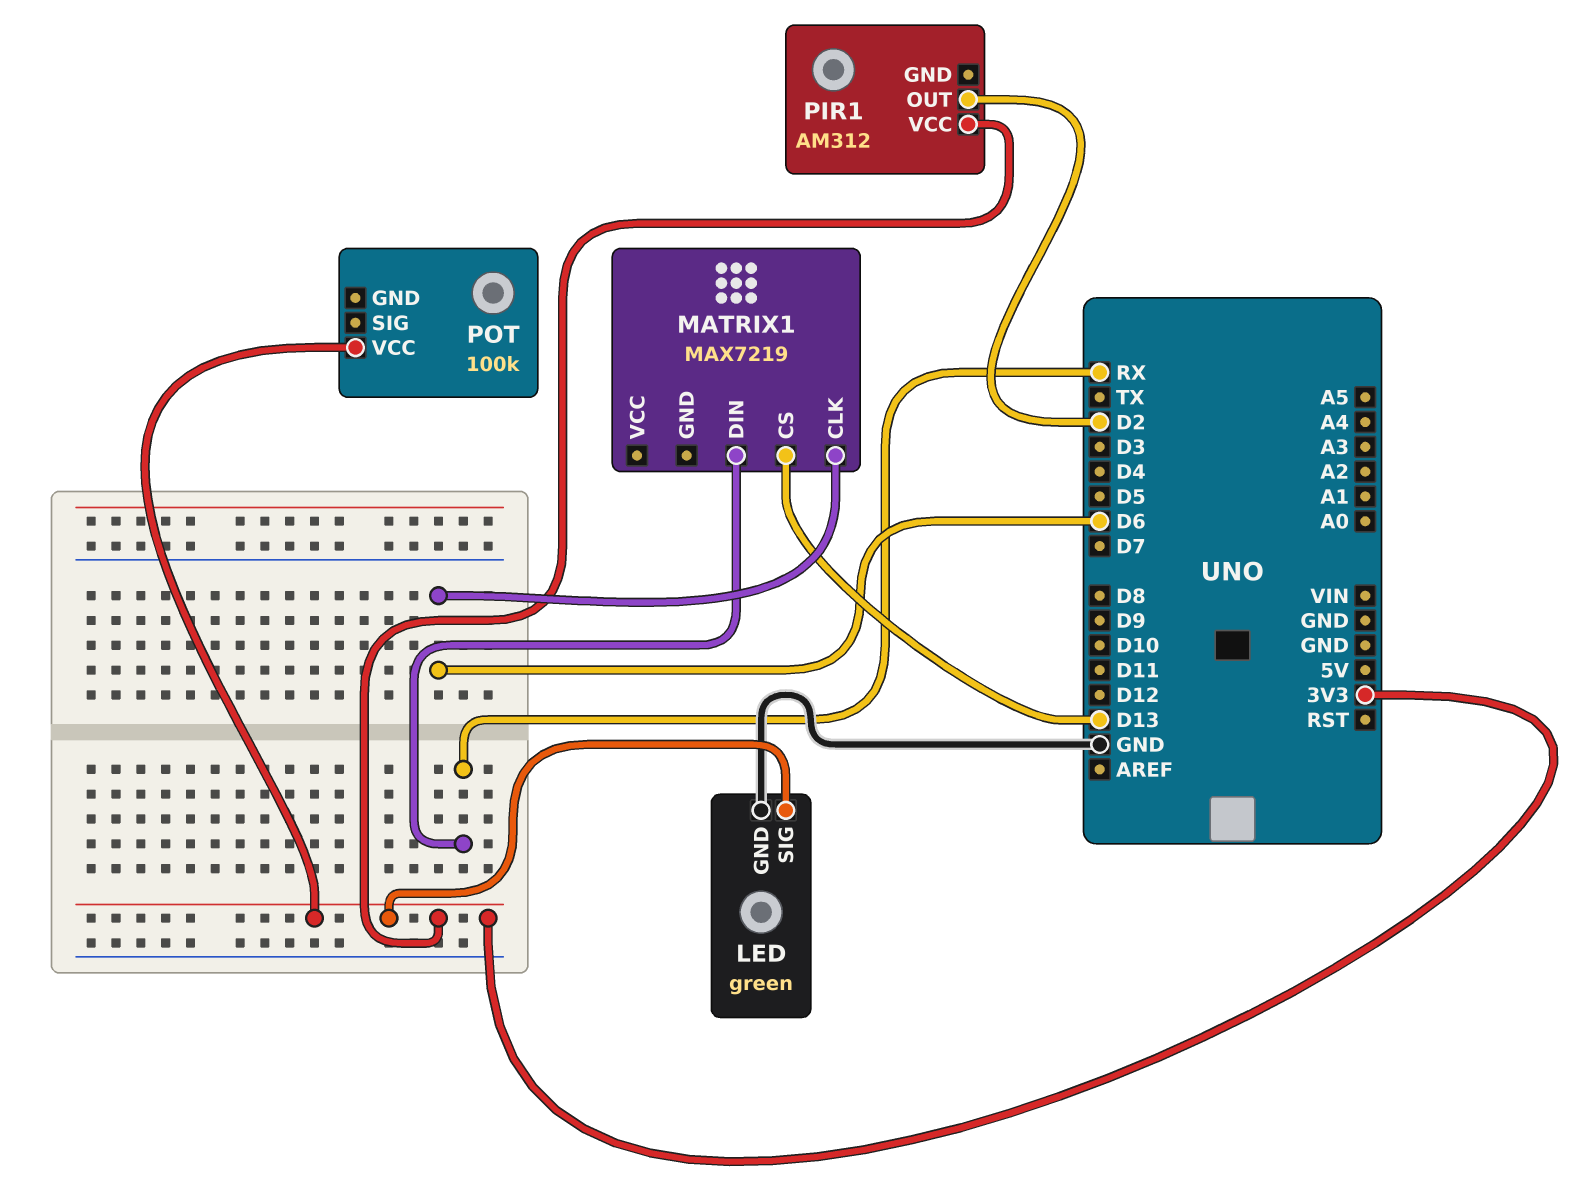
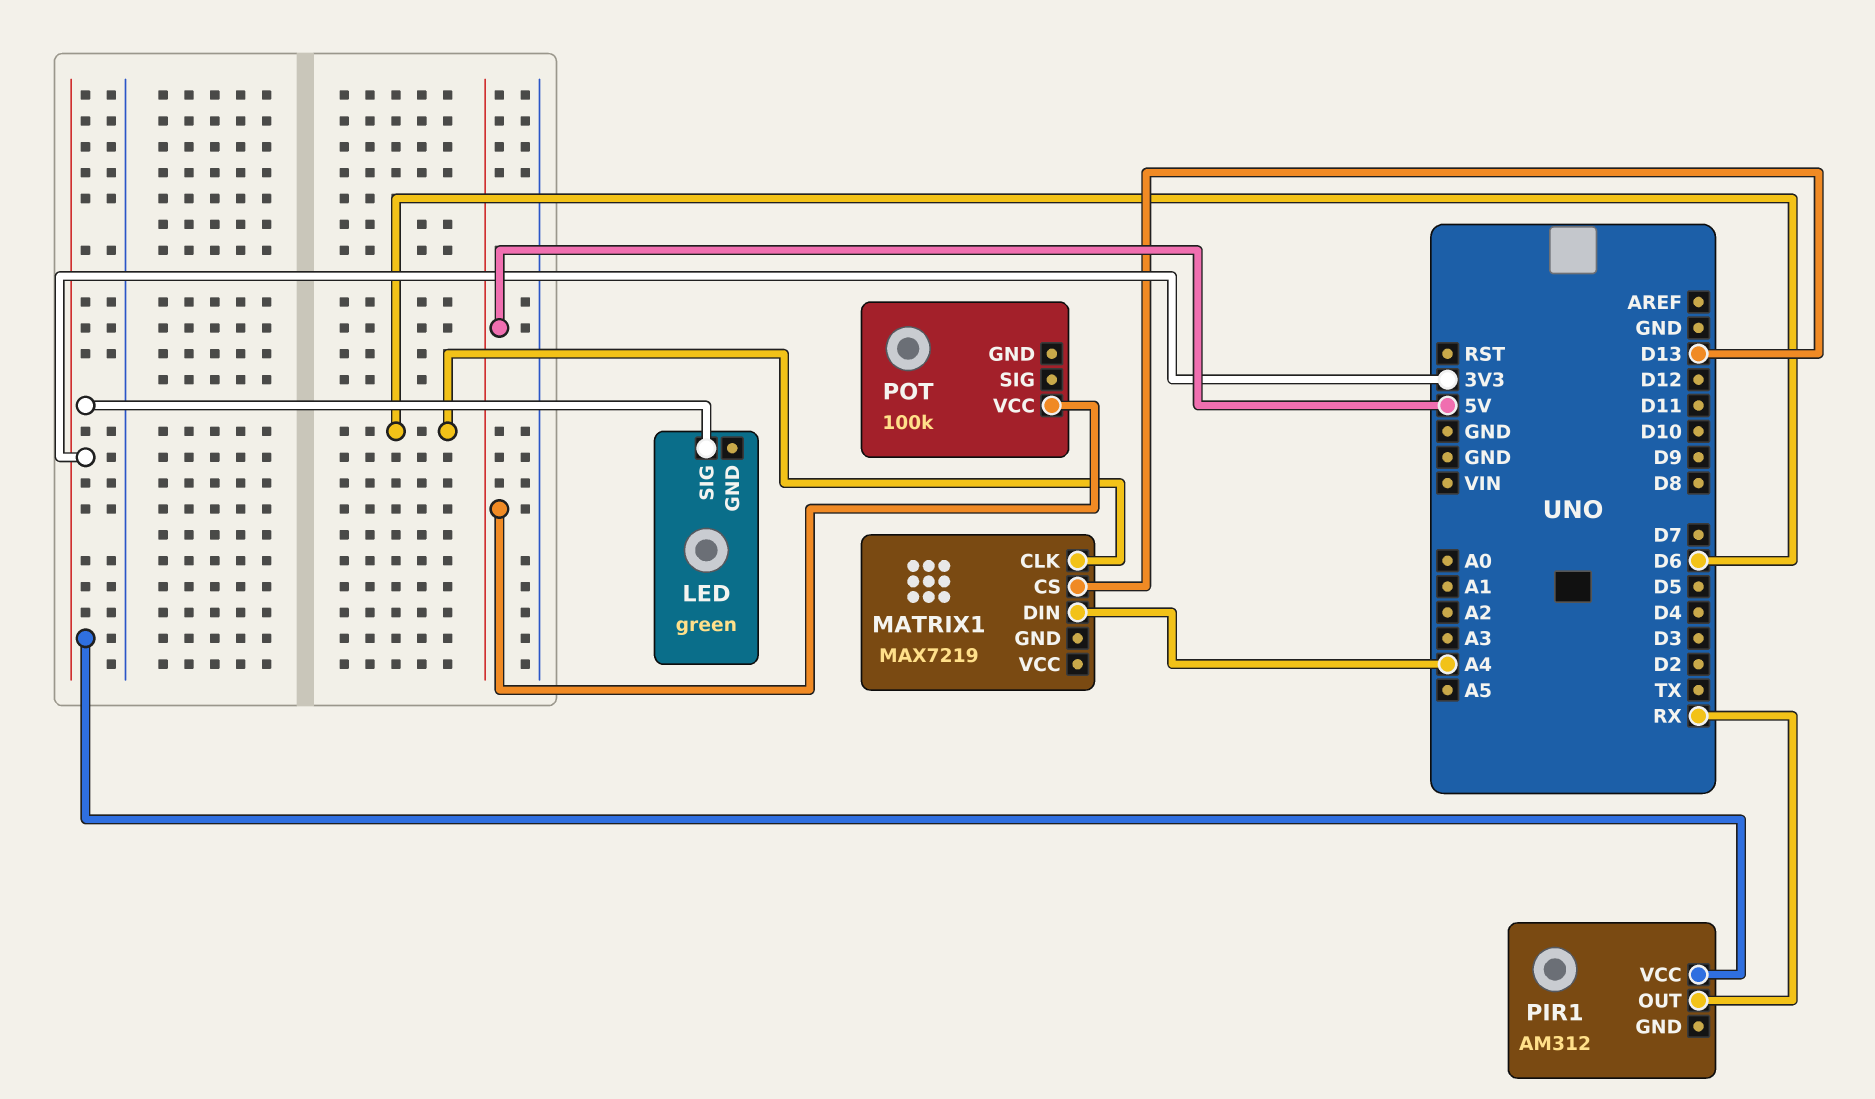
LED pin GND: GND -> none
MATRIX1 pin DIN: RX -> A4
PIR1 pin OUT: D2 -> RX
POT pin VCC: 3V3 -> 5V

